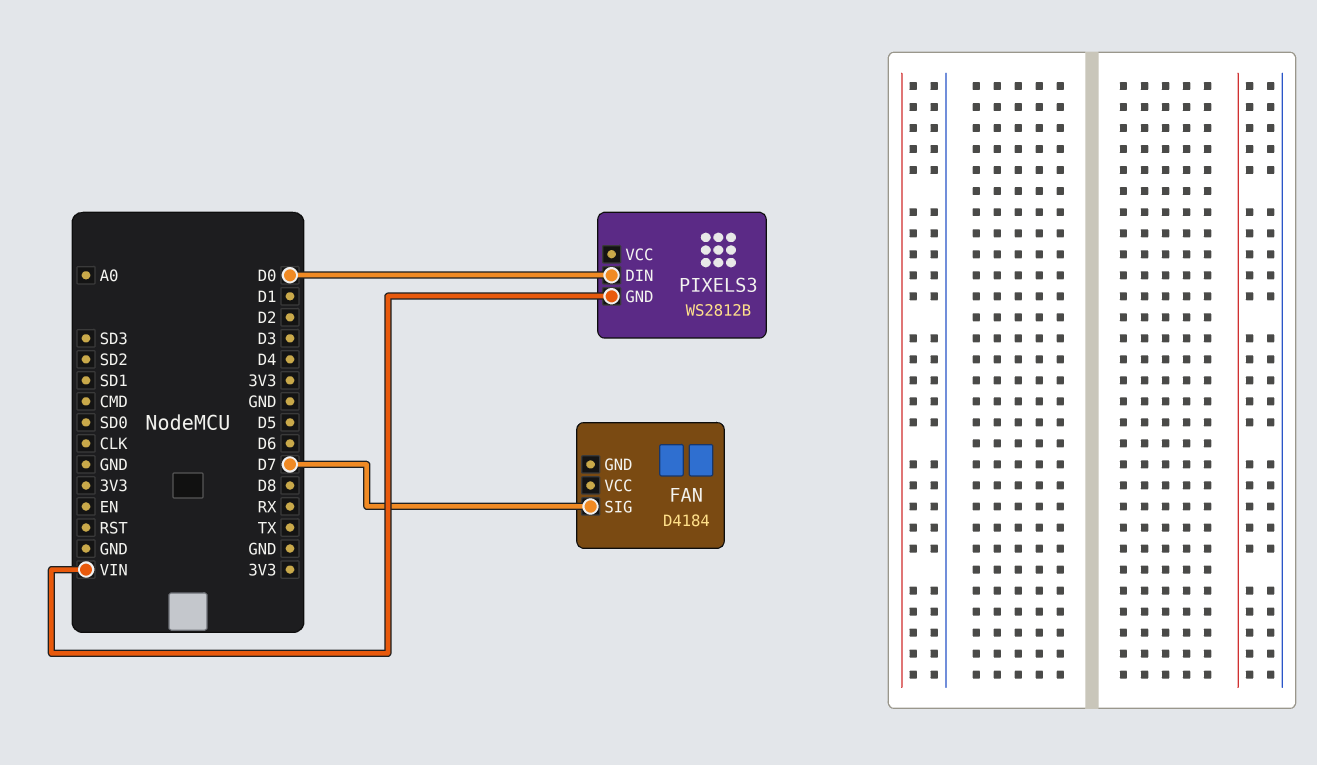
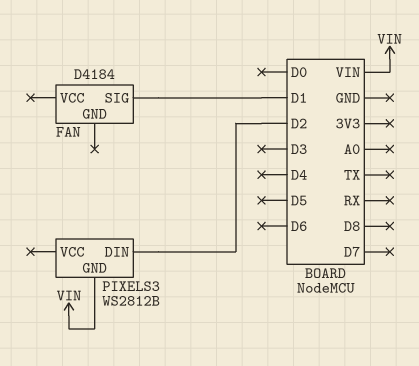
FAN pin SIG: D7 -> D1
PIXELS3 pin DIN: D0 -> D2

